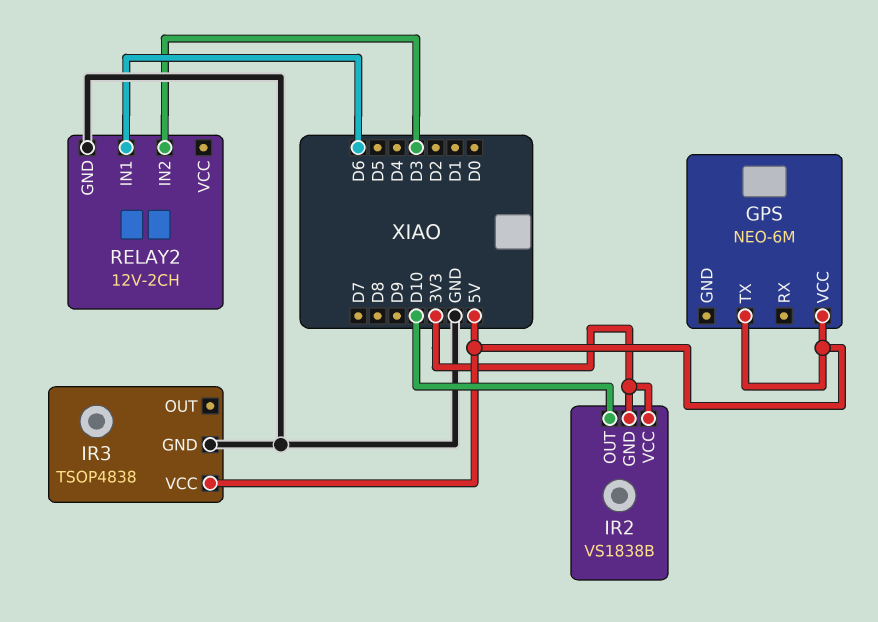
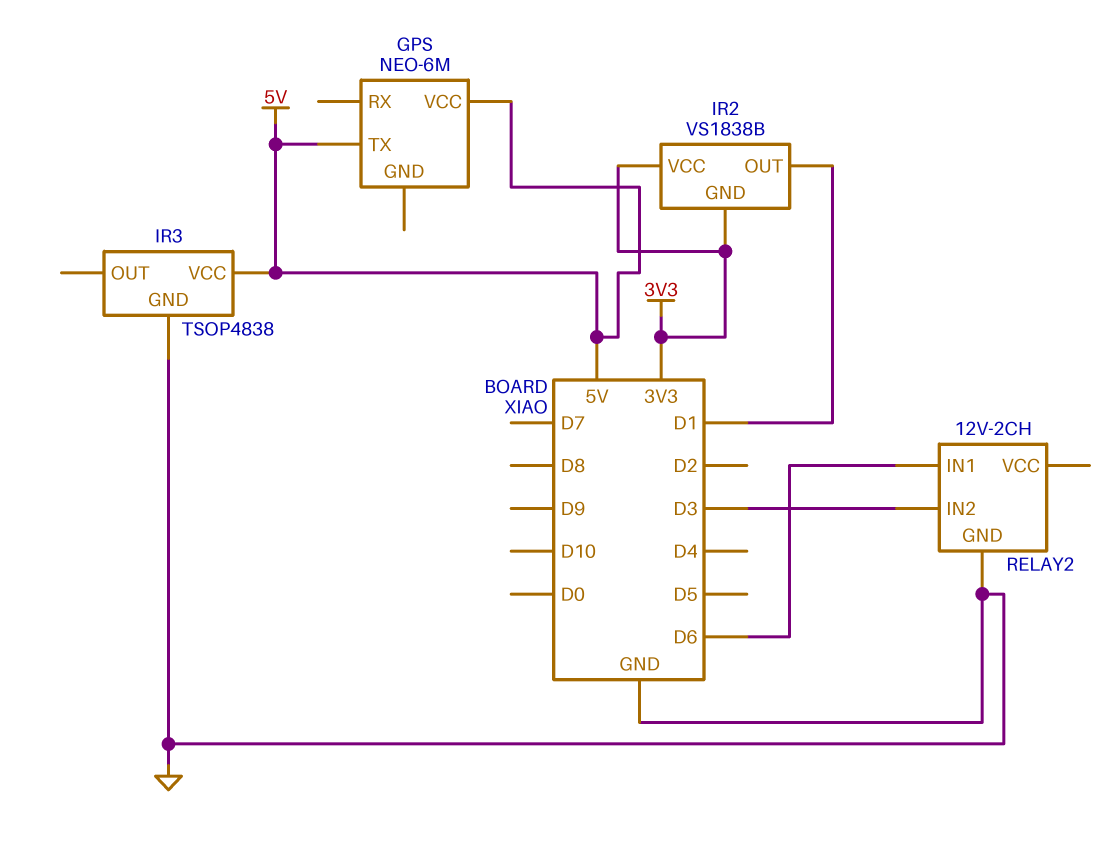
IR2 pin OUT: D10 -> D1

